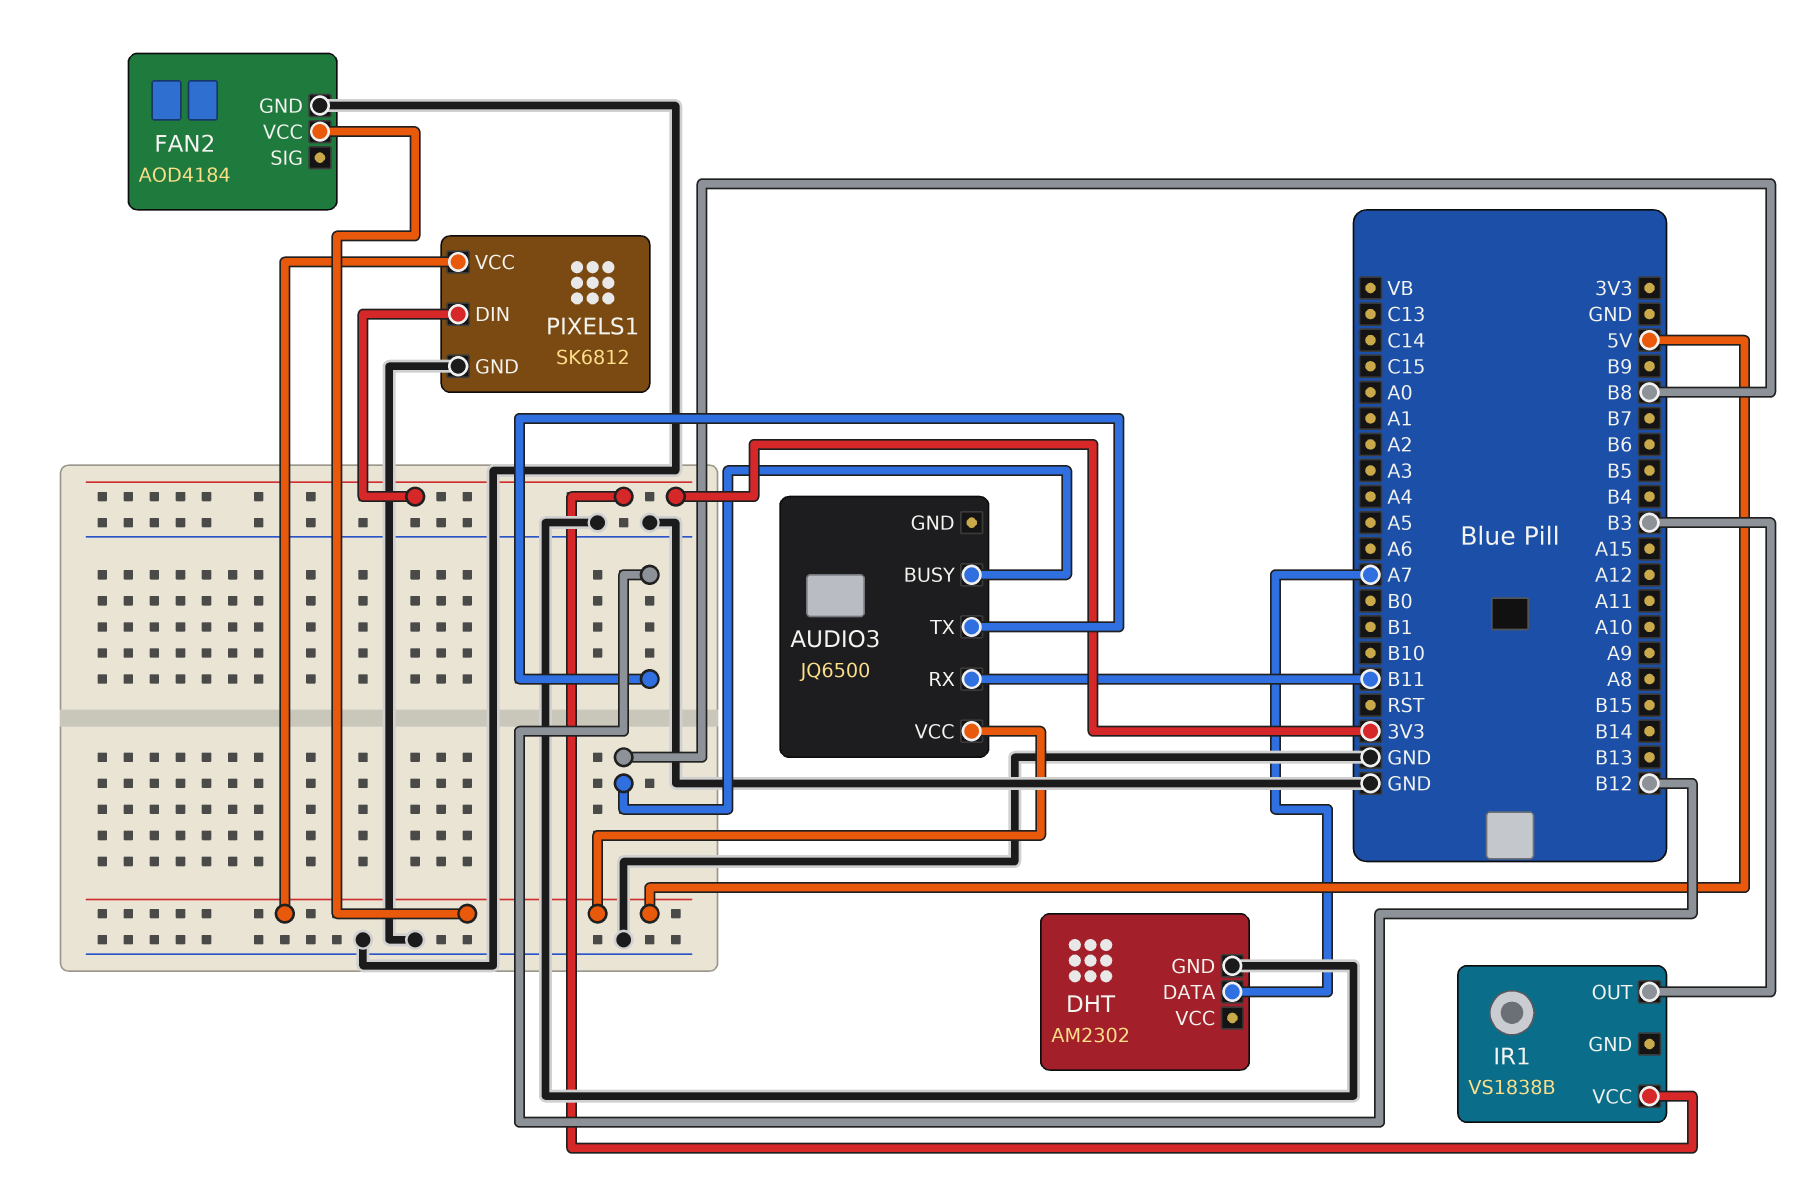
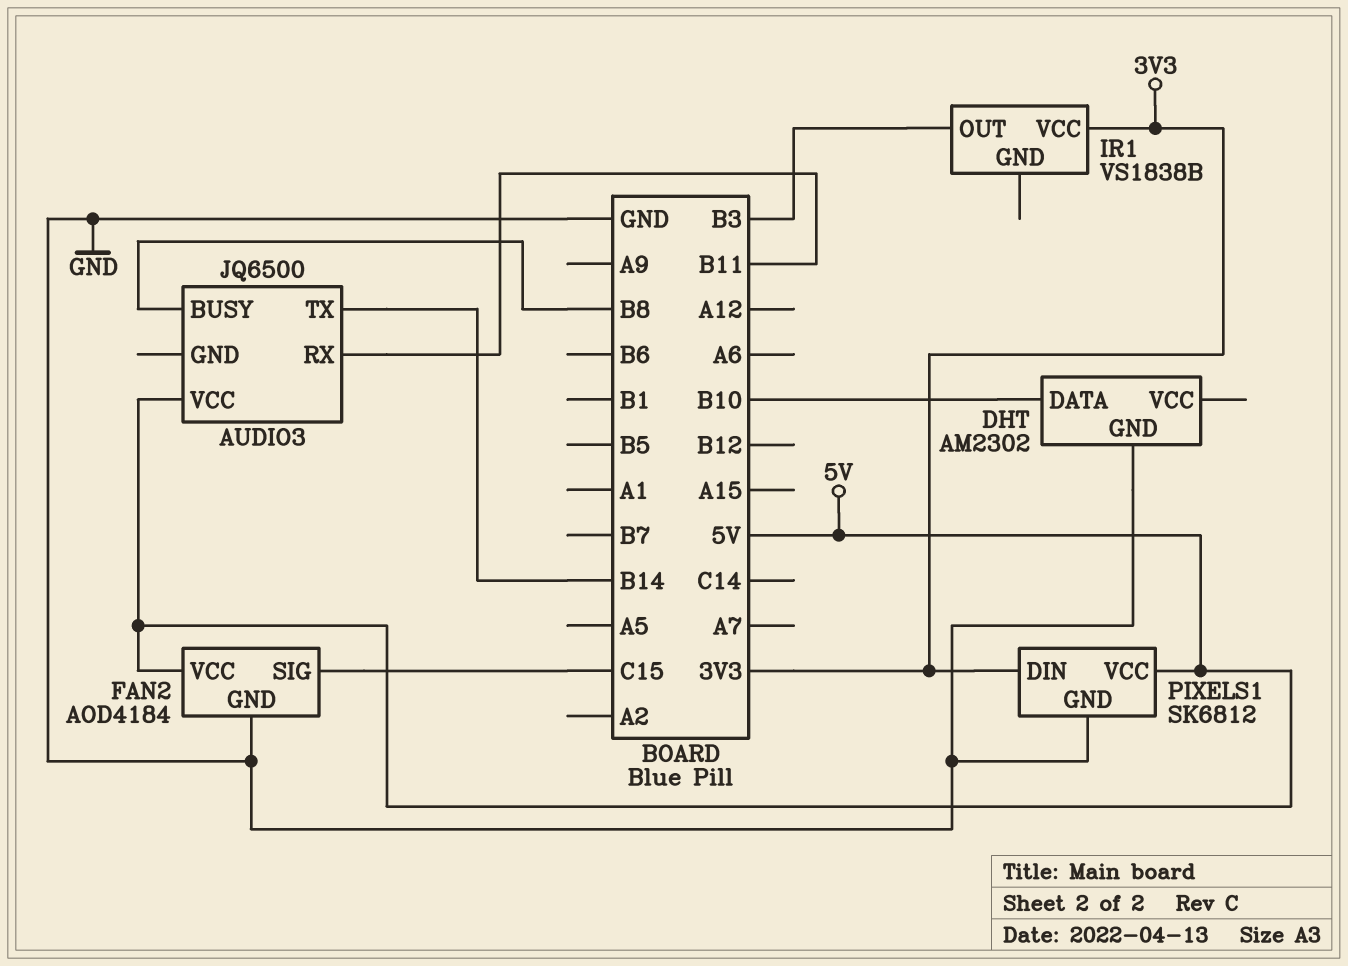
AUDIO3 pin TX: B12 -> B14
DHT pin DATA: A7 -> B10
FAN2 pin SIG: none -> C15

